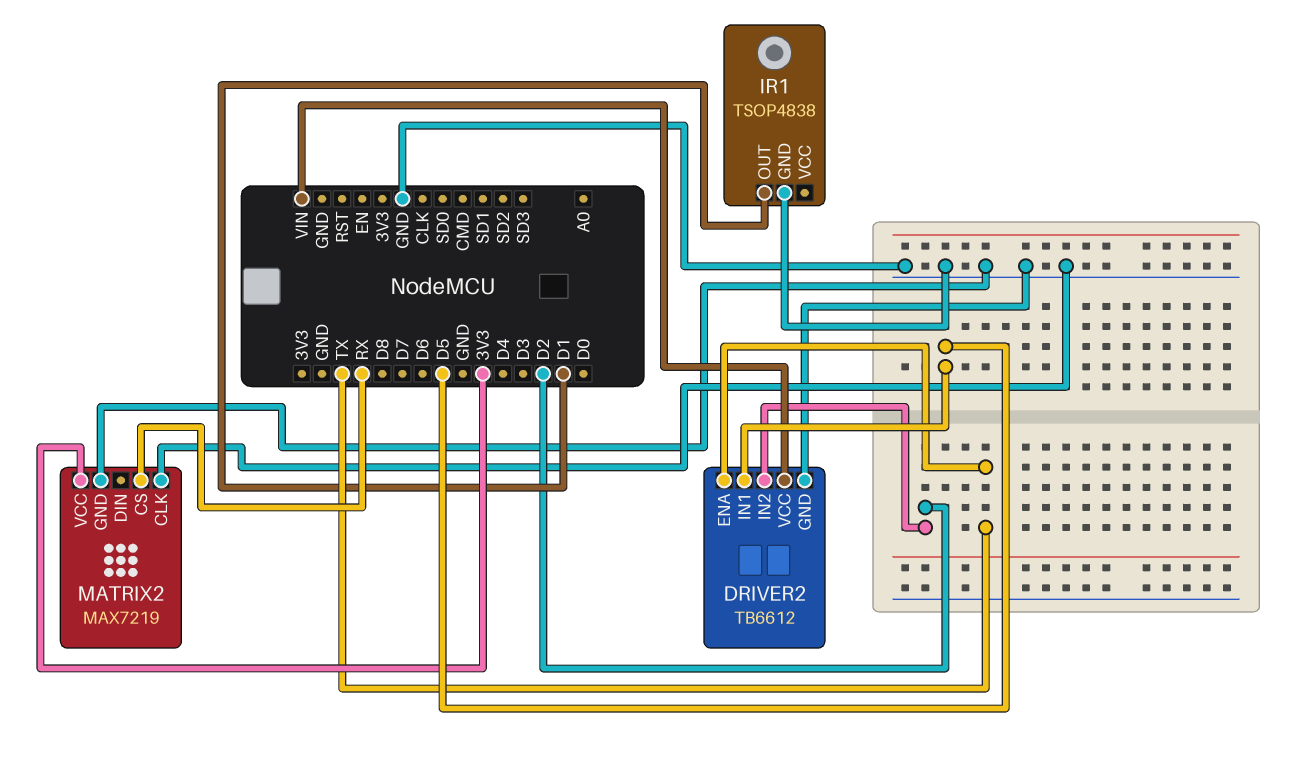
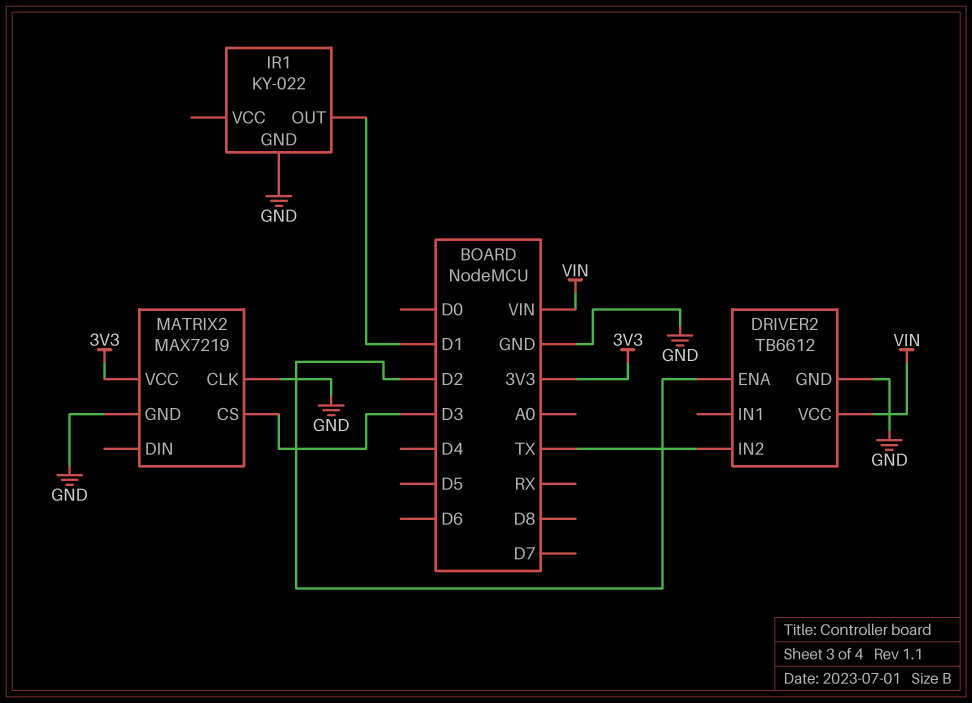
DRIVER2 pin ENA: TX -> D2
DRIVER2 pin IN1: D5 -> none
DRIVER2 pin IN2: D2 -> TX
IR1: TSOP4838 -> KY-022
MATRIX2 pin CS: RX -> D3

